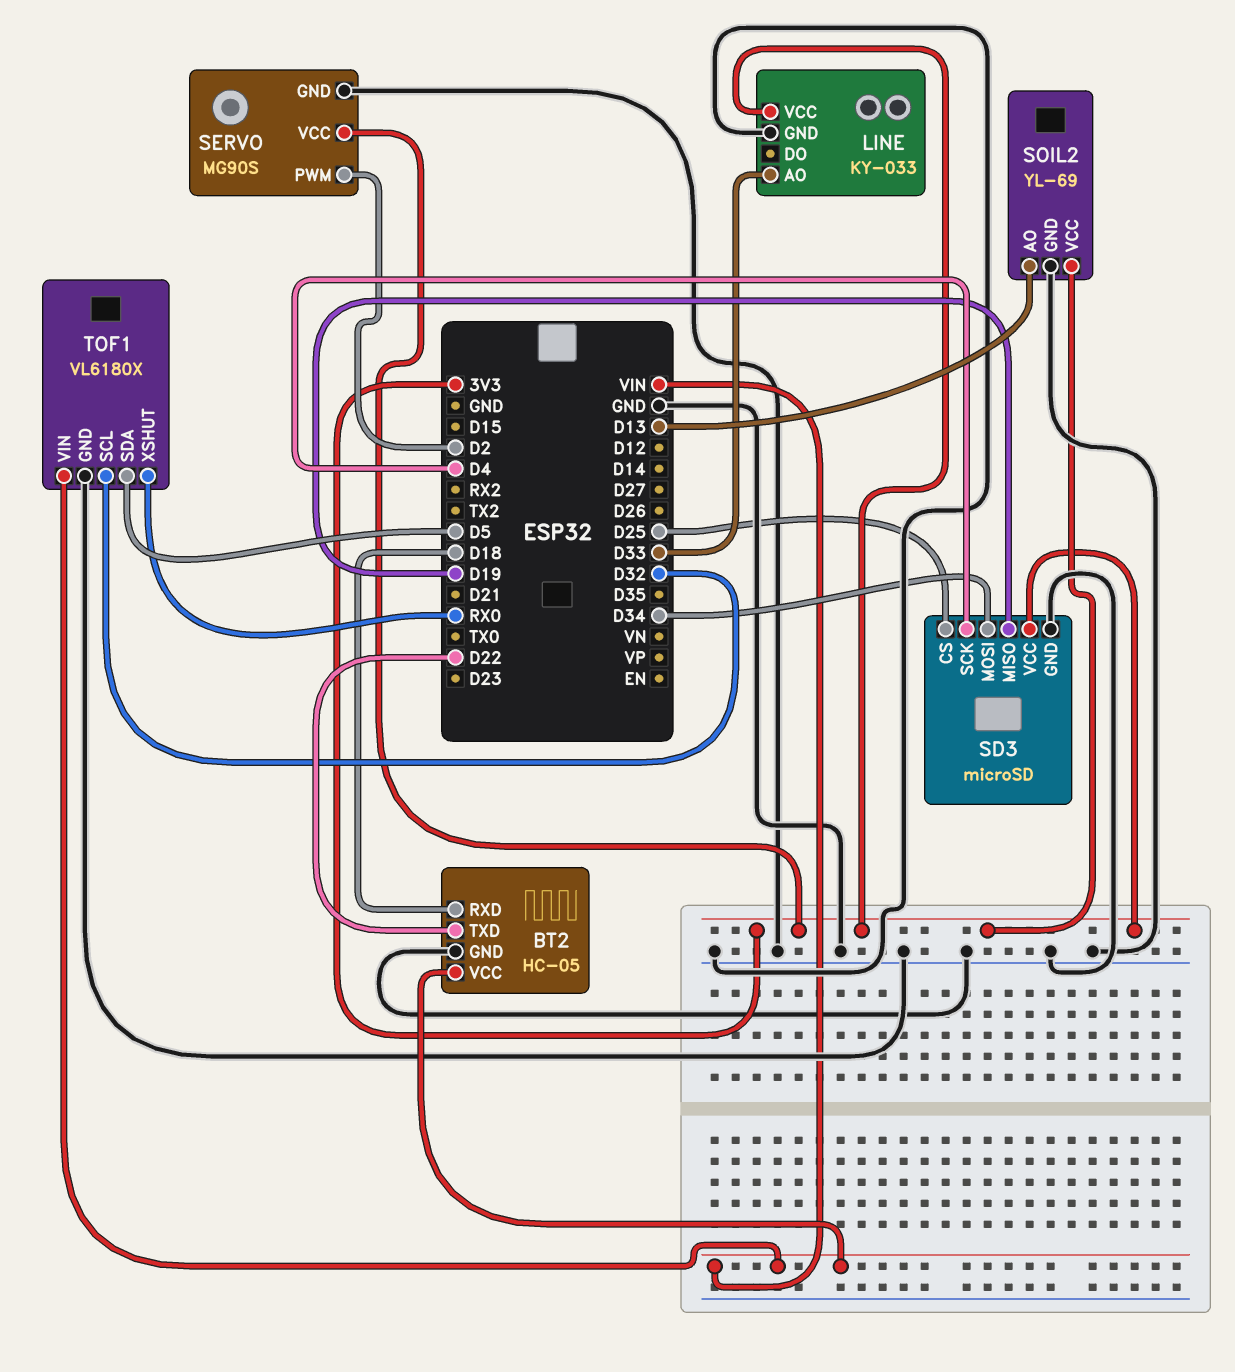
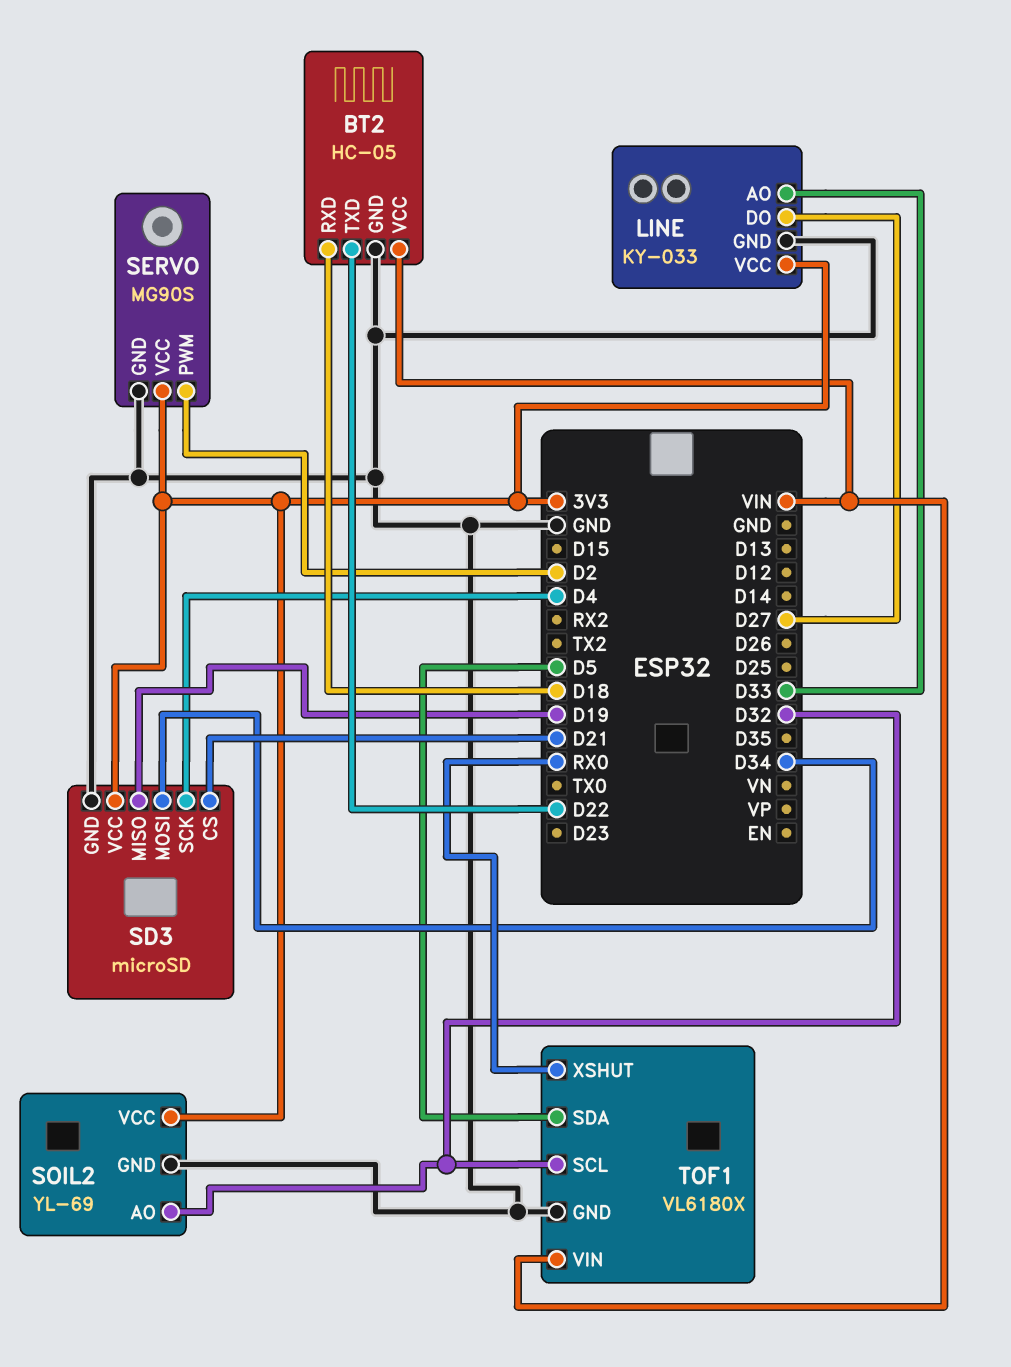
LINE pin DO: none -> D27
SD3 pin CS: D25 -> D21
SOIL2 pin AO: D13 -> D32

